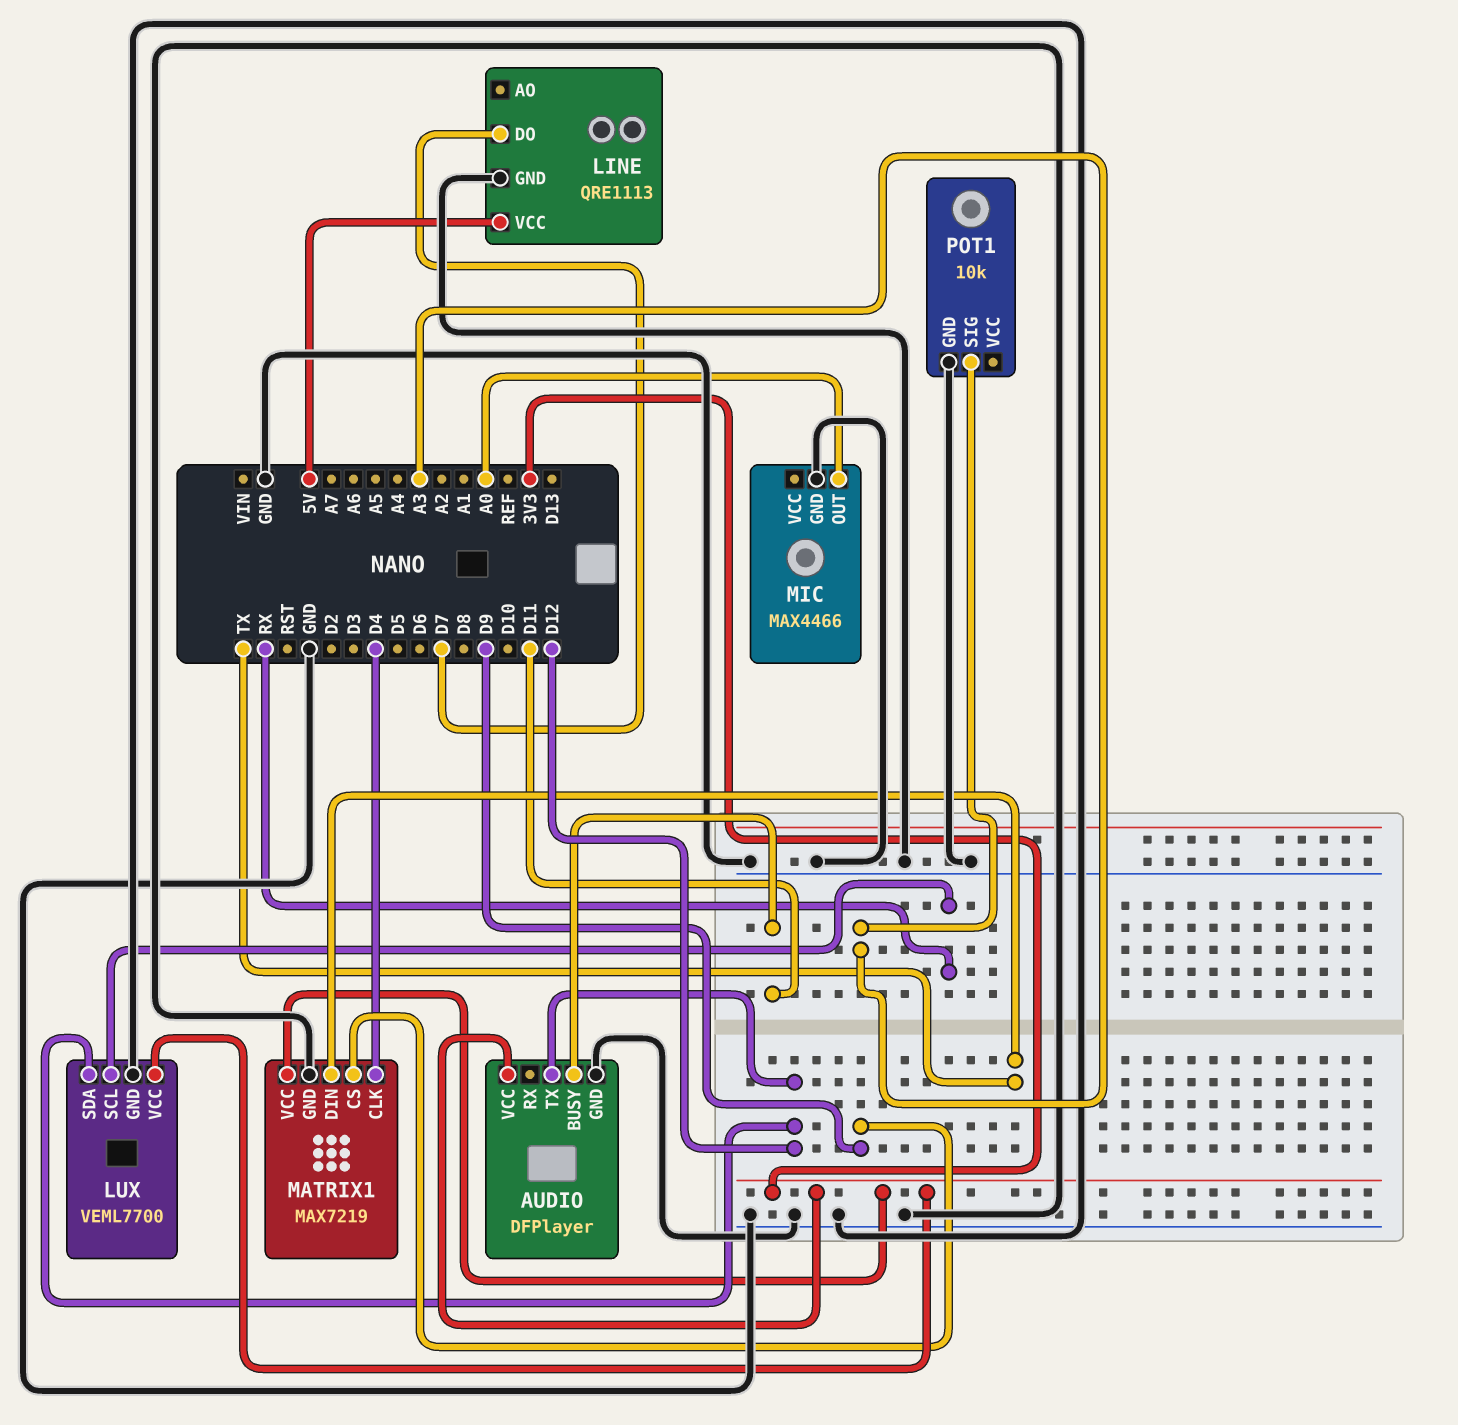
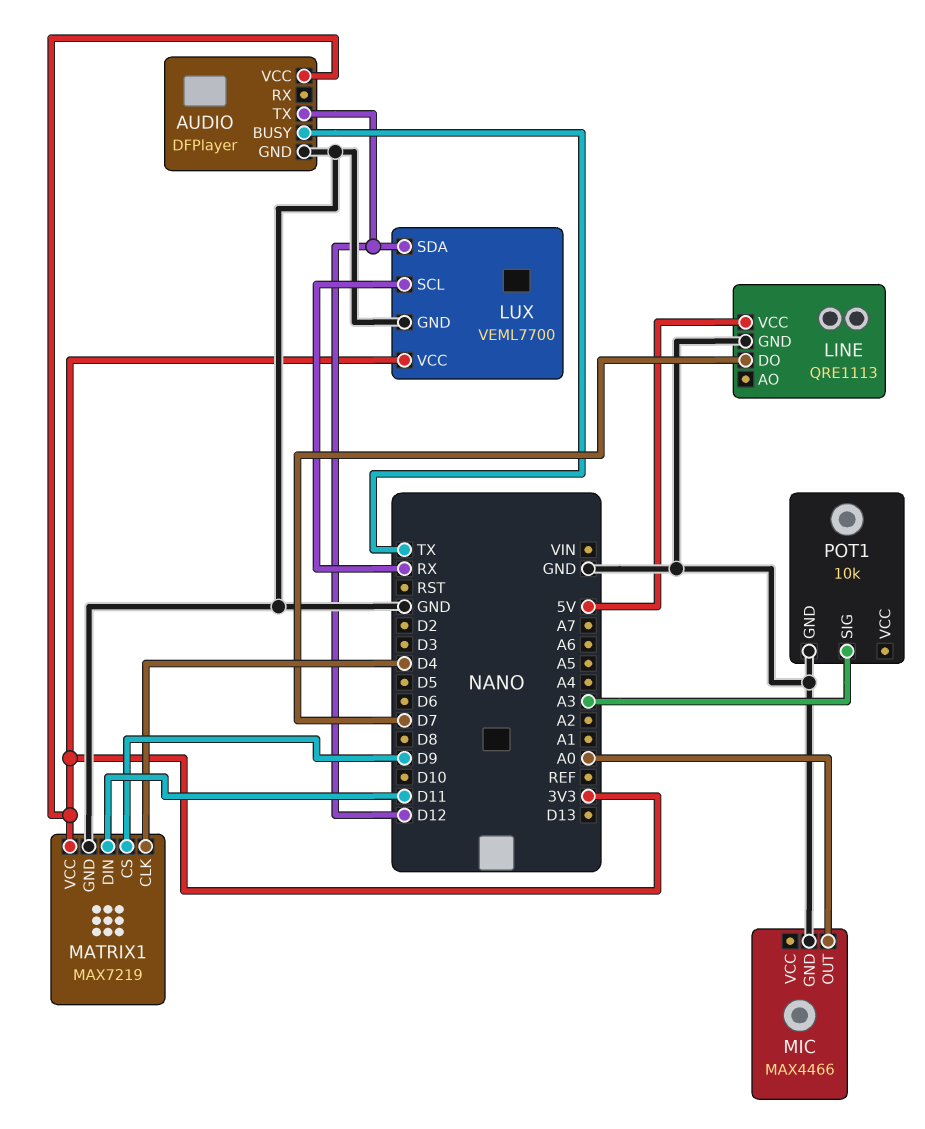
AUDIO pin BUSY: D11 -> TX
MATRIX1 pin DIN: TX -> D11

